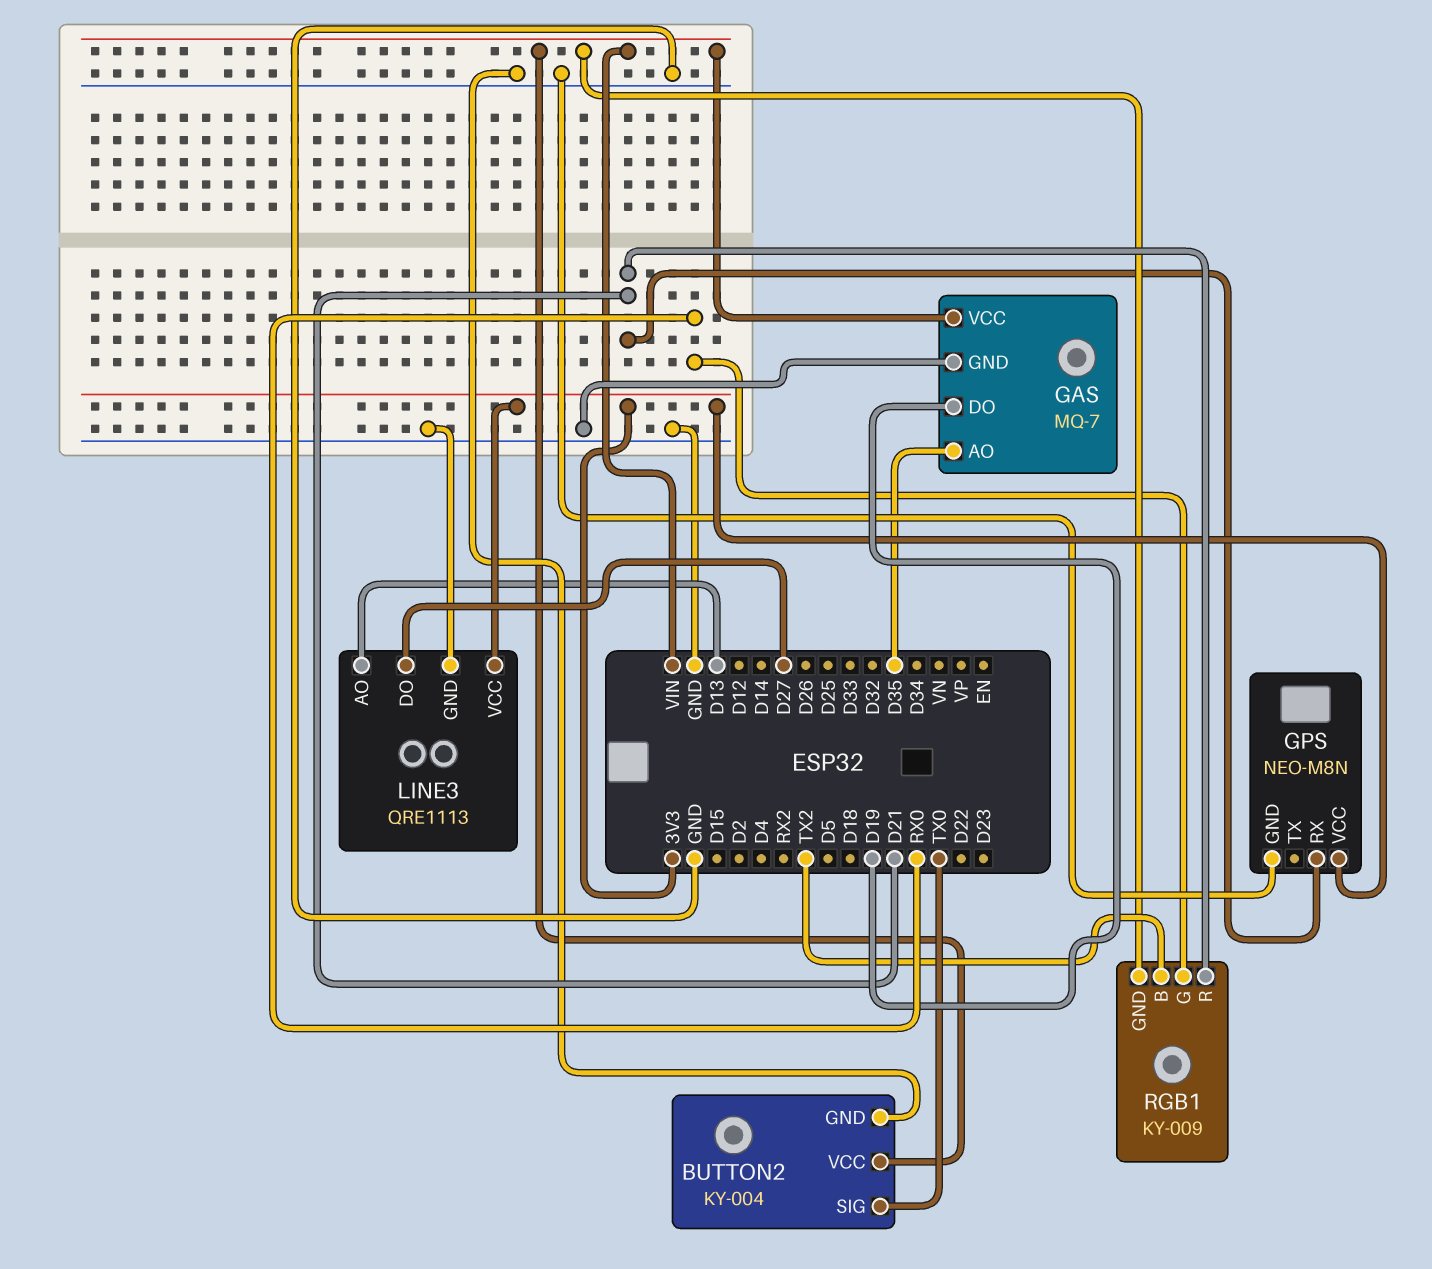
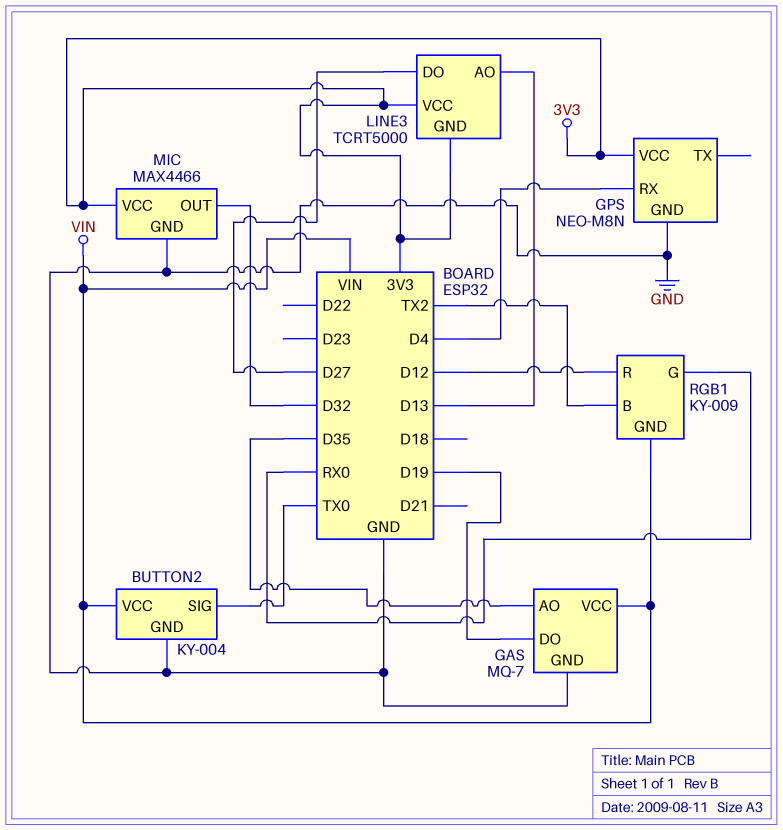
GPS pin RX: D21 -> D4
LINE3: QRE1113 -> TCRT5000
LINE3 pin GND: GND -> 3V3
MIC: none -> MAX4466
MIC pin GND: none -> GND
MIC pin OUT: none -> D32
MIC pin VCC: none -> 3V3
RGB1 pin R: D21 -> D12

